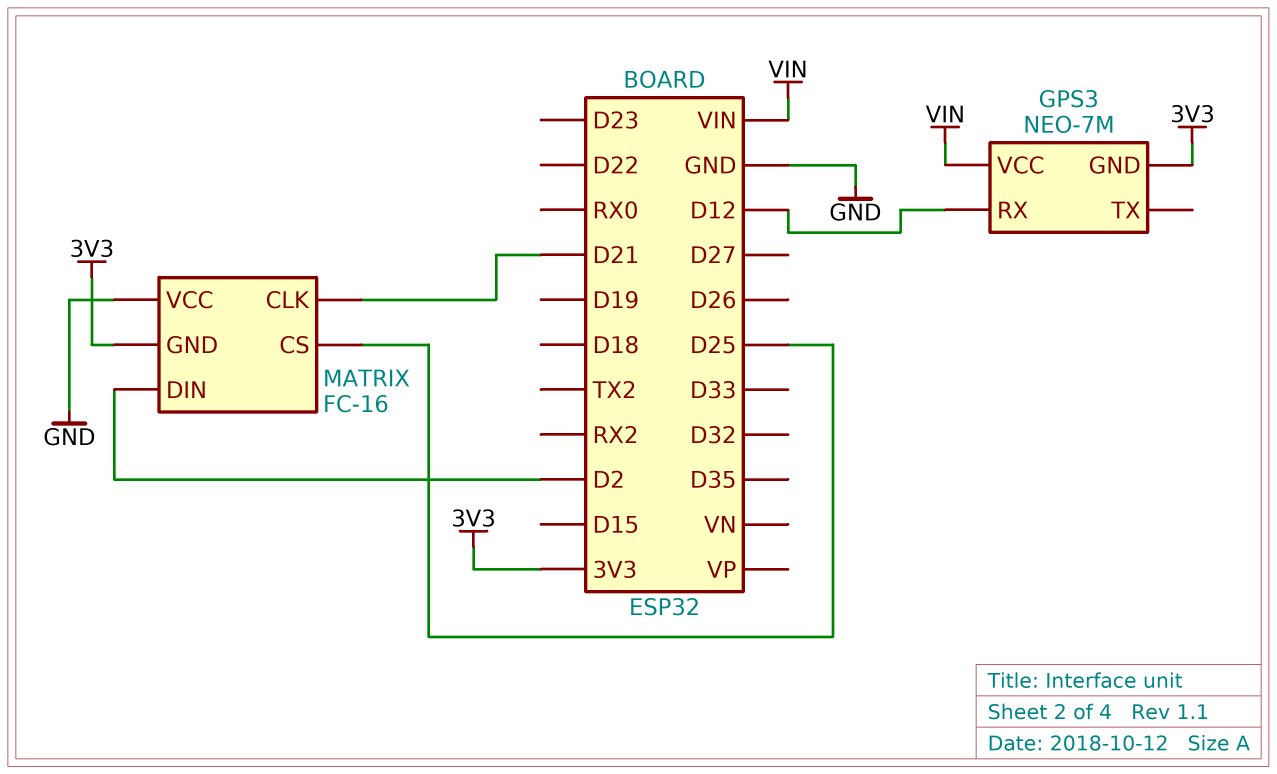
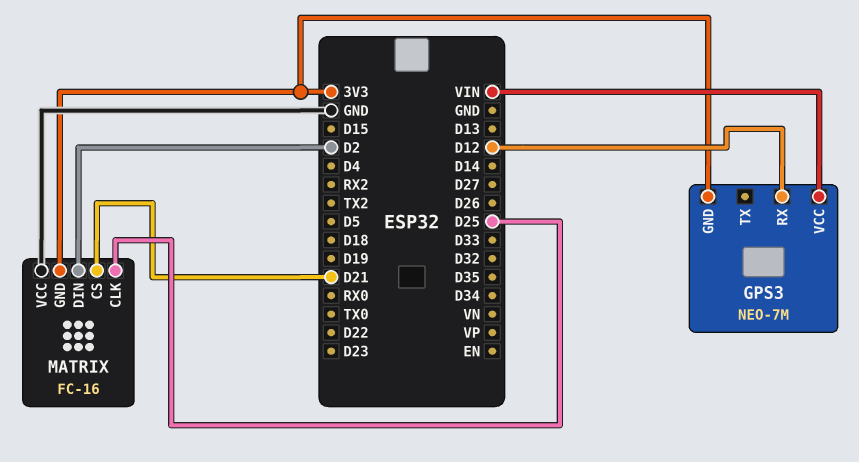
MATRIX pin CLK: D21 -> D25
MATRIX pin CS: D25 -> D21

